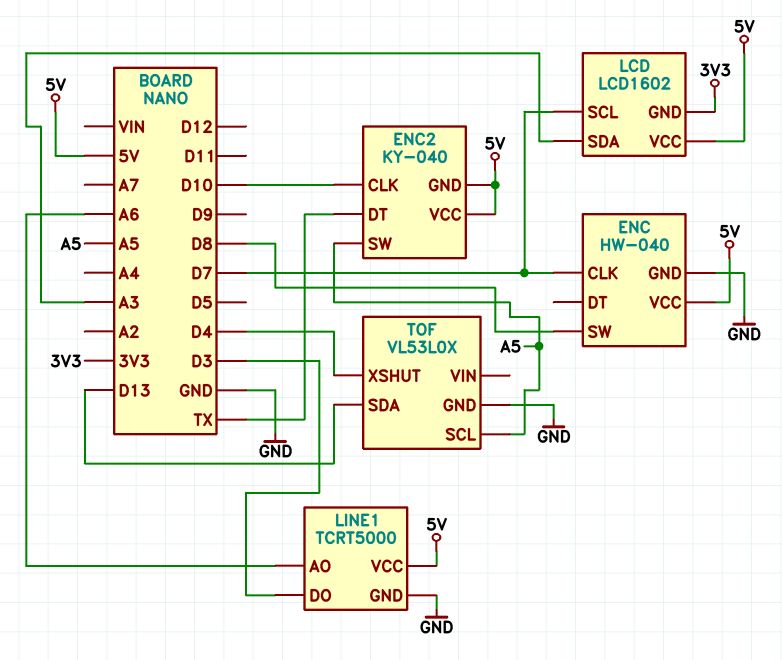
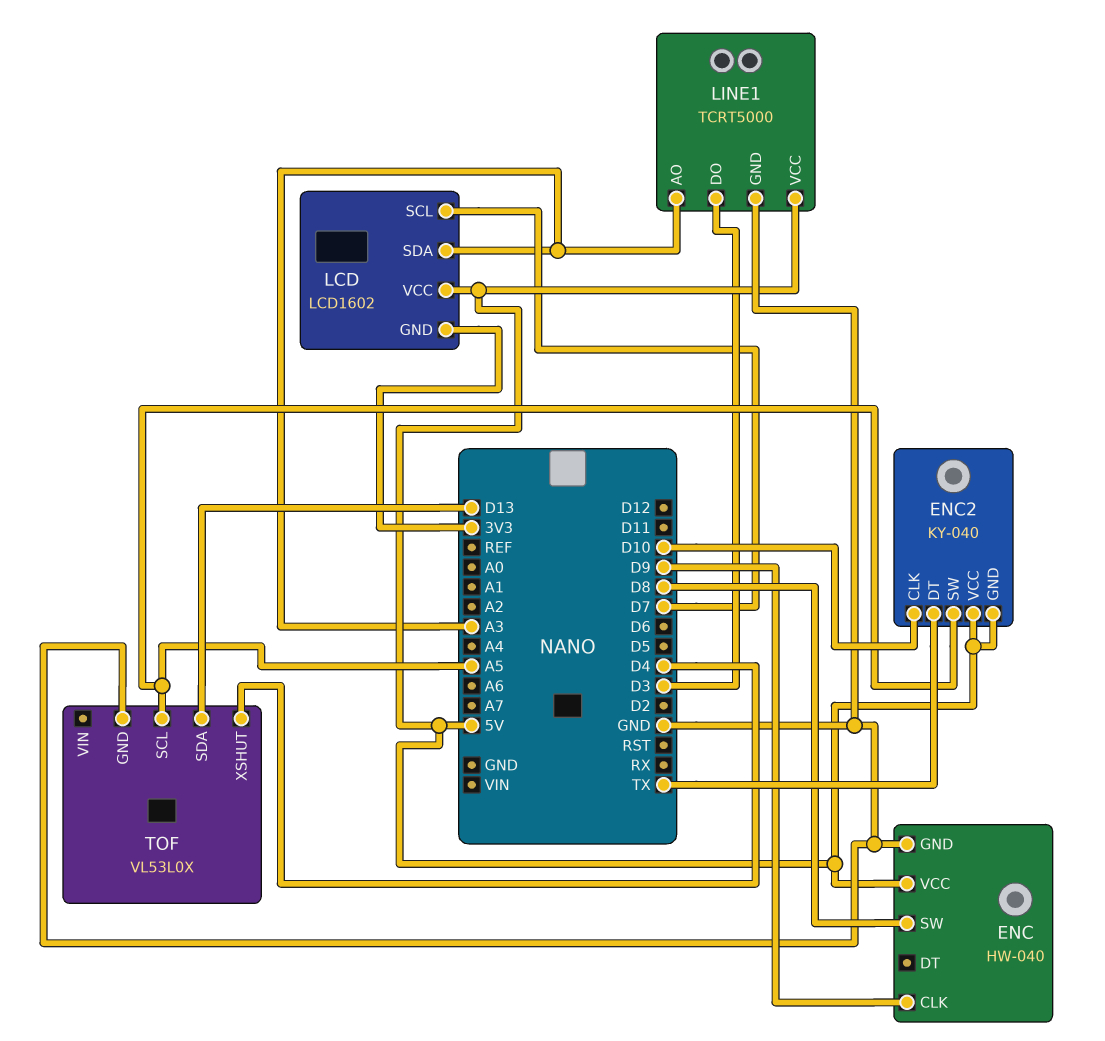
ENC pin CLK: D7 -> D9
LINE1 pin AO: A6 -> A3

